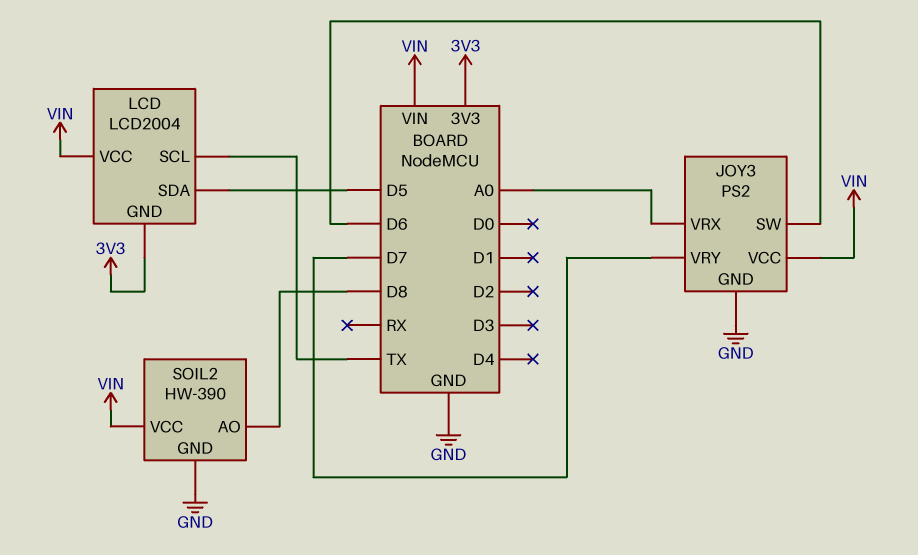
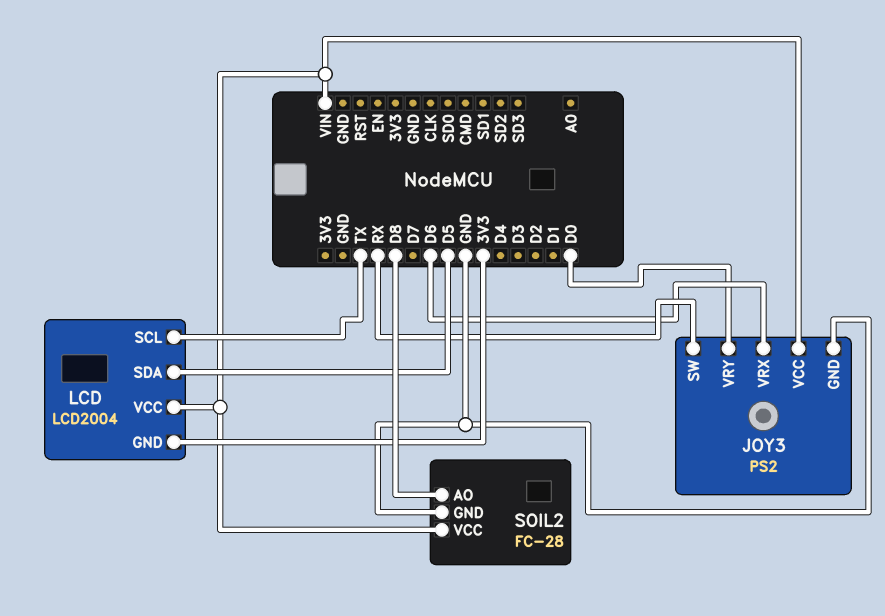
JOY3 pin SW: D6 -> RX
JOY3 pin VRX: A0 -> D6
JOY3 pin VRY: D7 -> D0
SOIL2: HW-390 -> FC-28

